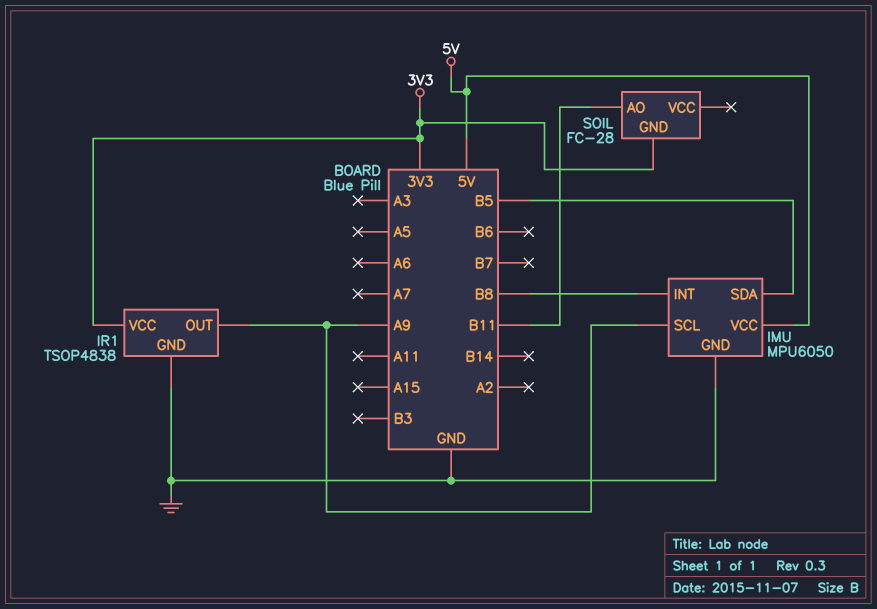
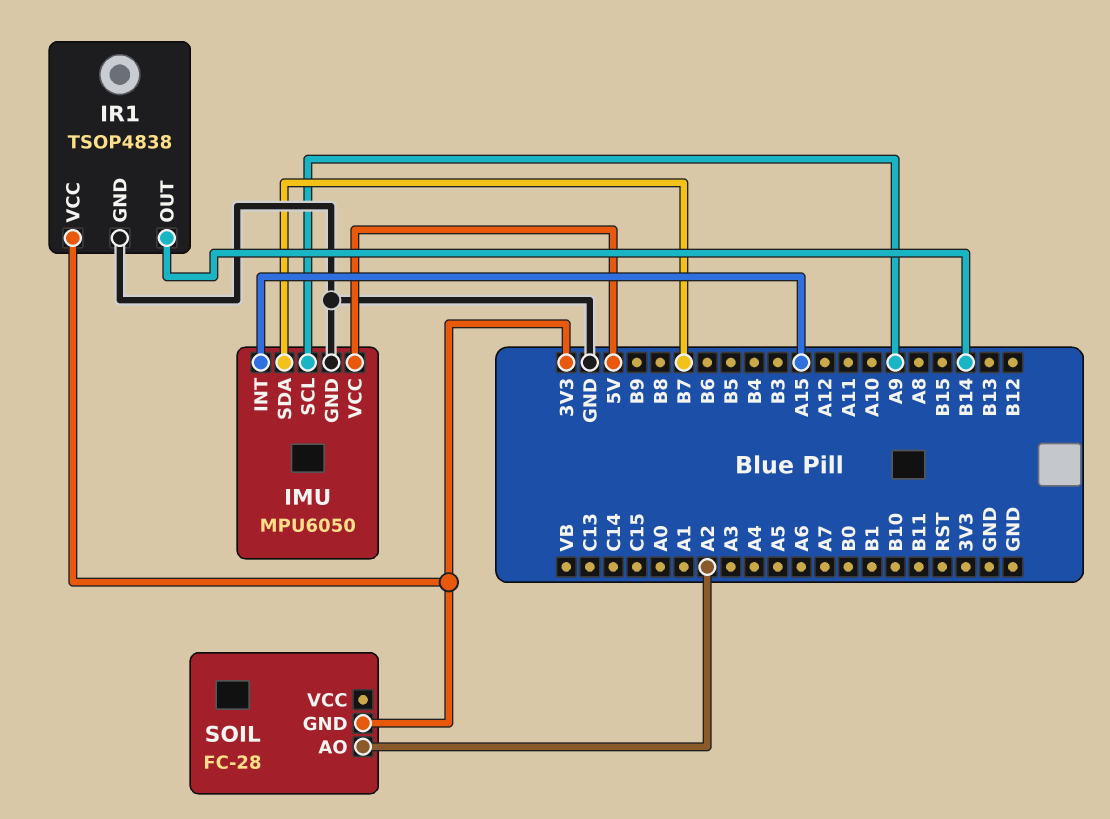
IMU pin INT: B8 -> A15
IMU pin SDA: B5 -> B7
IR1 pin OUT: A9 -> B14
SOIL pin AO: B11 -> A2

